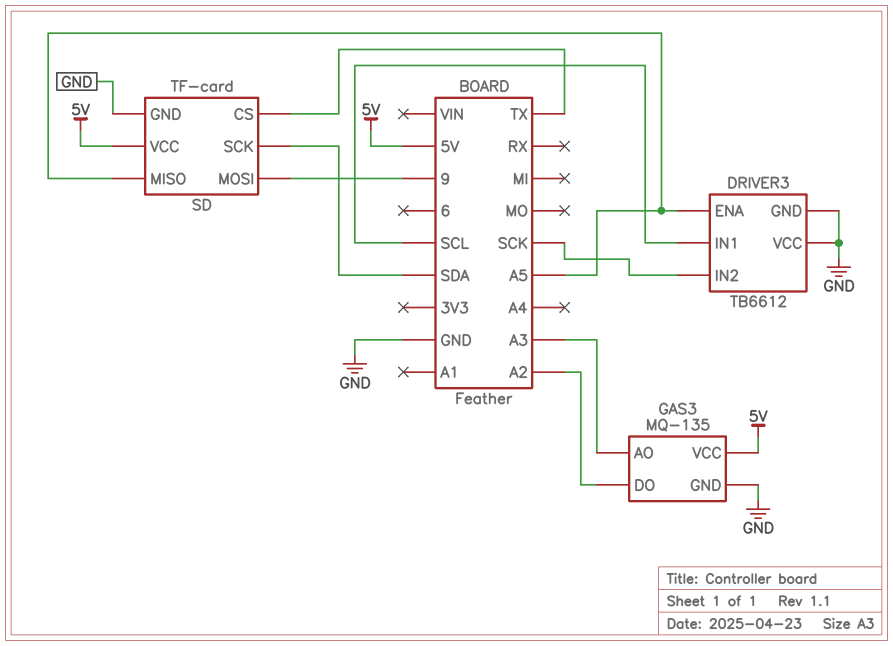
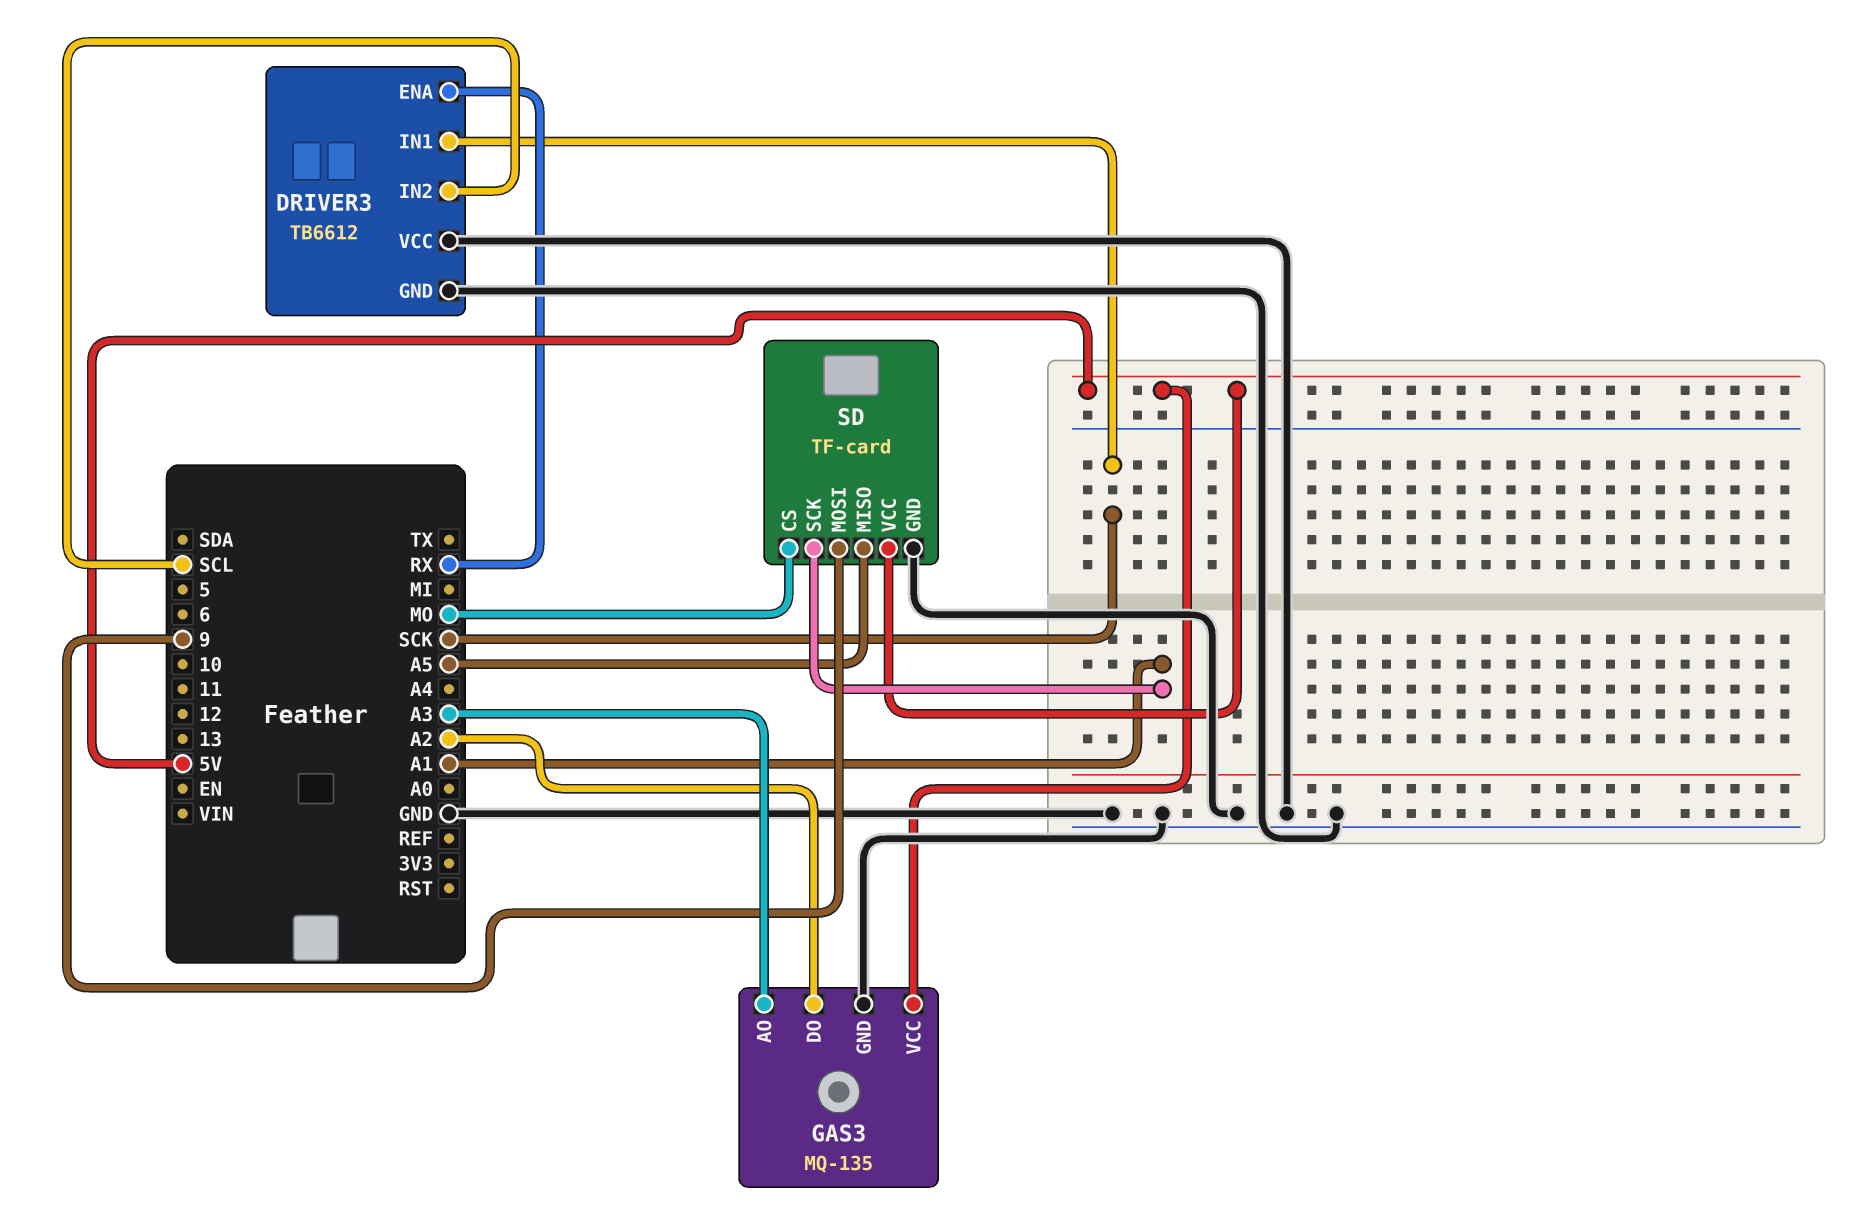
DRIVER3 pin ENA: A5 -> RX
DRIVER3 pin IN1: SCL -> SCK
DRIVER3 pin IN2: SCK -> SCL
SD pin CS: TX -> MO
SD pin SCK: SDA -> A1

